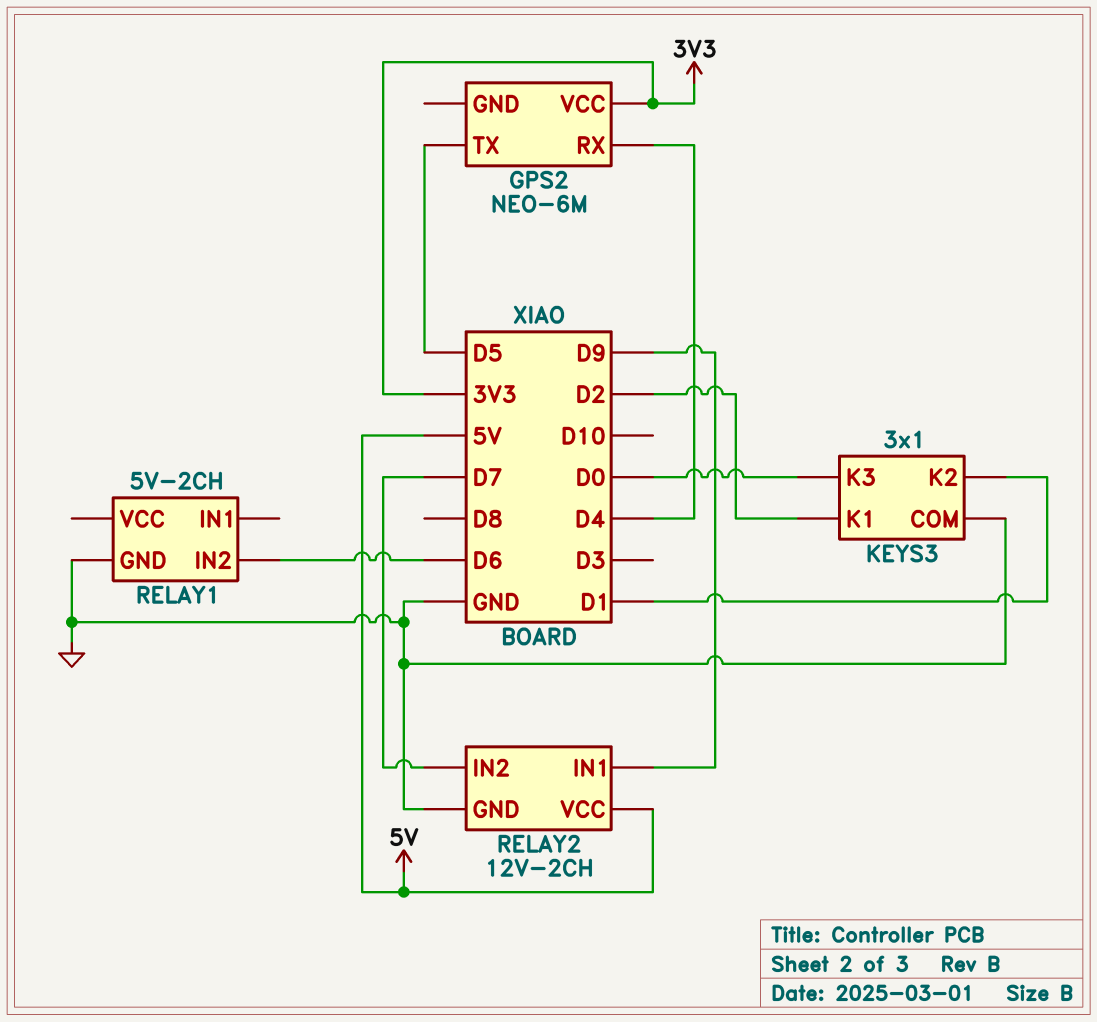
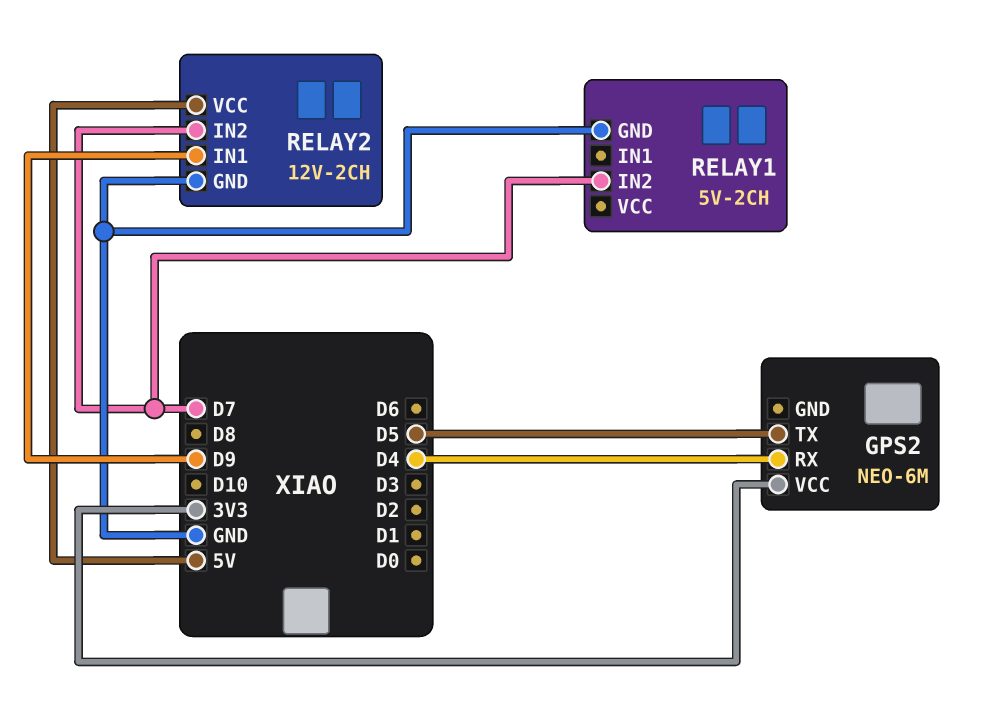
KEYS3: 3x1 -> none
KEYS3 pin COM: GND -> none
KEYS3 pin K1: D2 -> none
KEYS3 pin K2: D1 -> none
KEYS3 pin K3: D0 -> none
RELAY1 pin IN2: D6 -> D7

